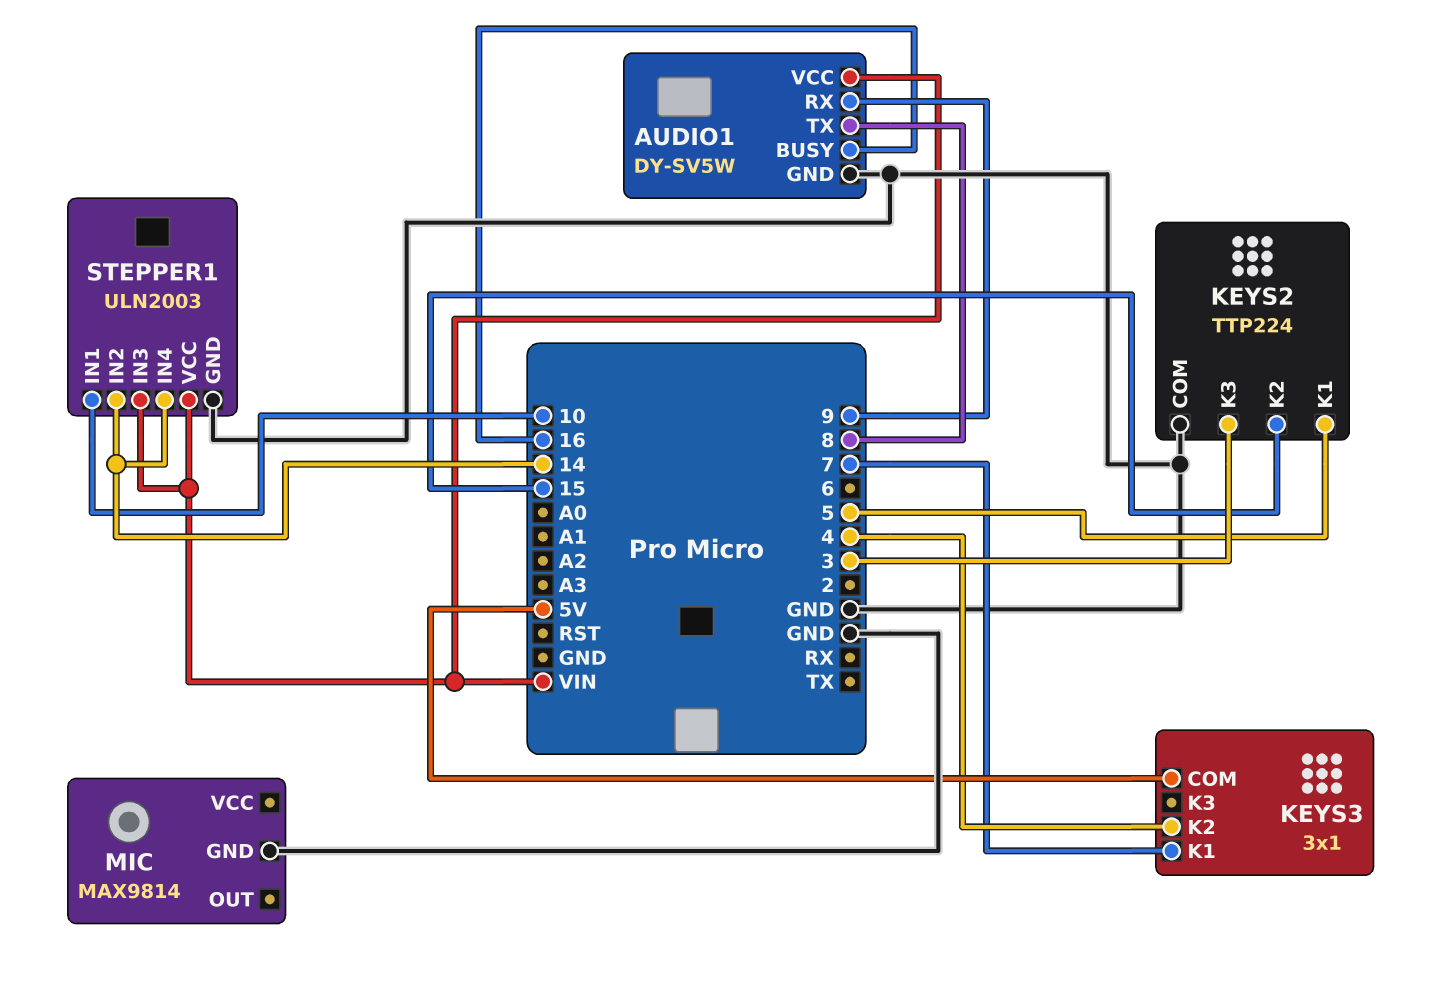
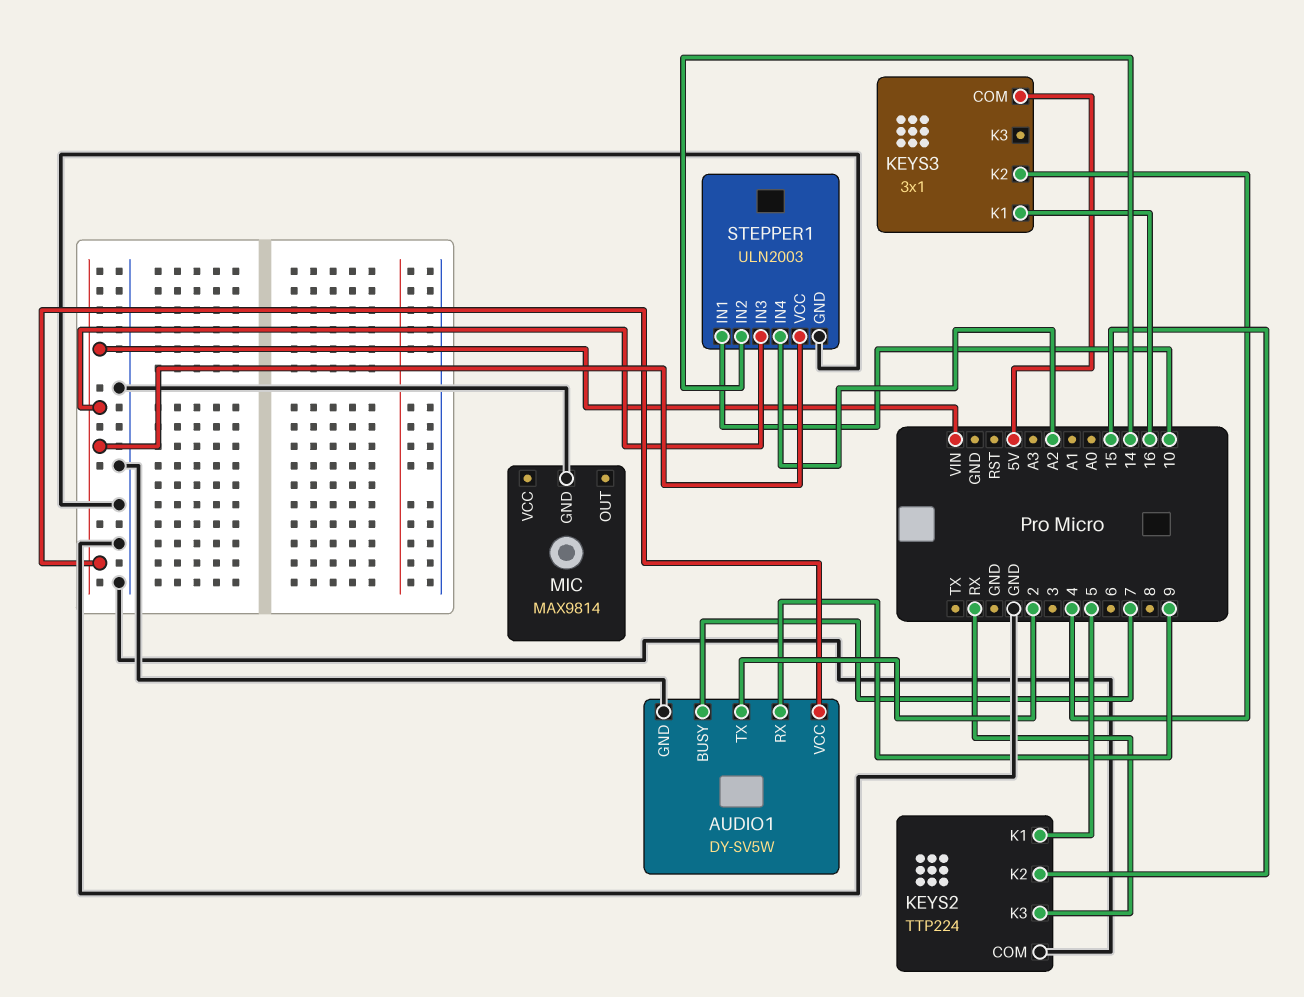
AUDIO1 pin BUSY: 16 -> 7
AUDIO1 pin TX: 8 -> 2
KEYS2 pin K3: 3 -> RX
KEYS3 pin K1: 7 -> 16
STEPPER1 pin IN4: 14 -> A2

